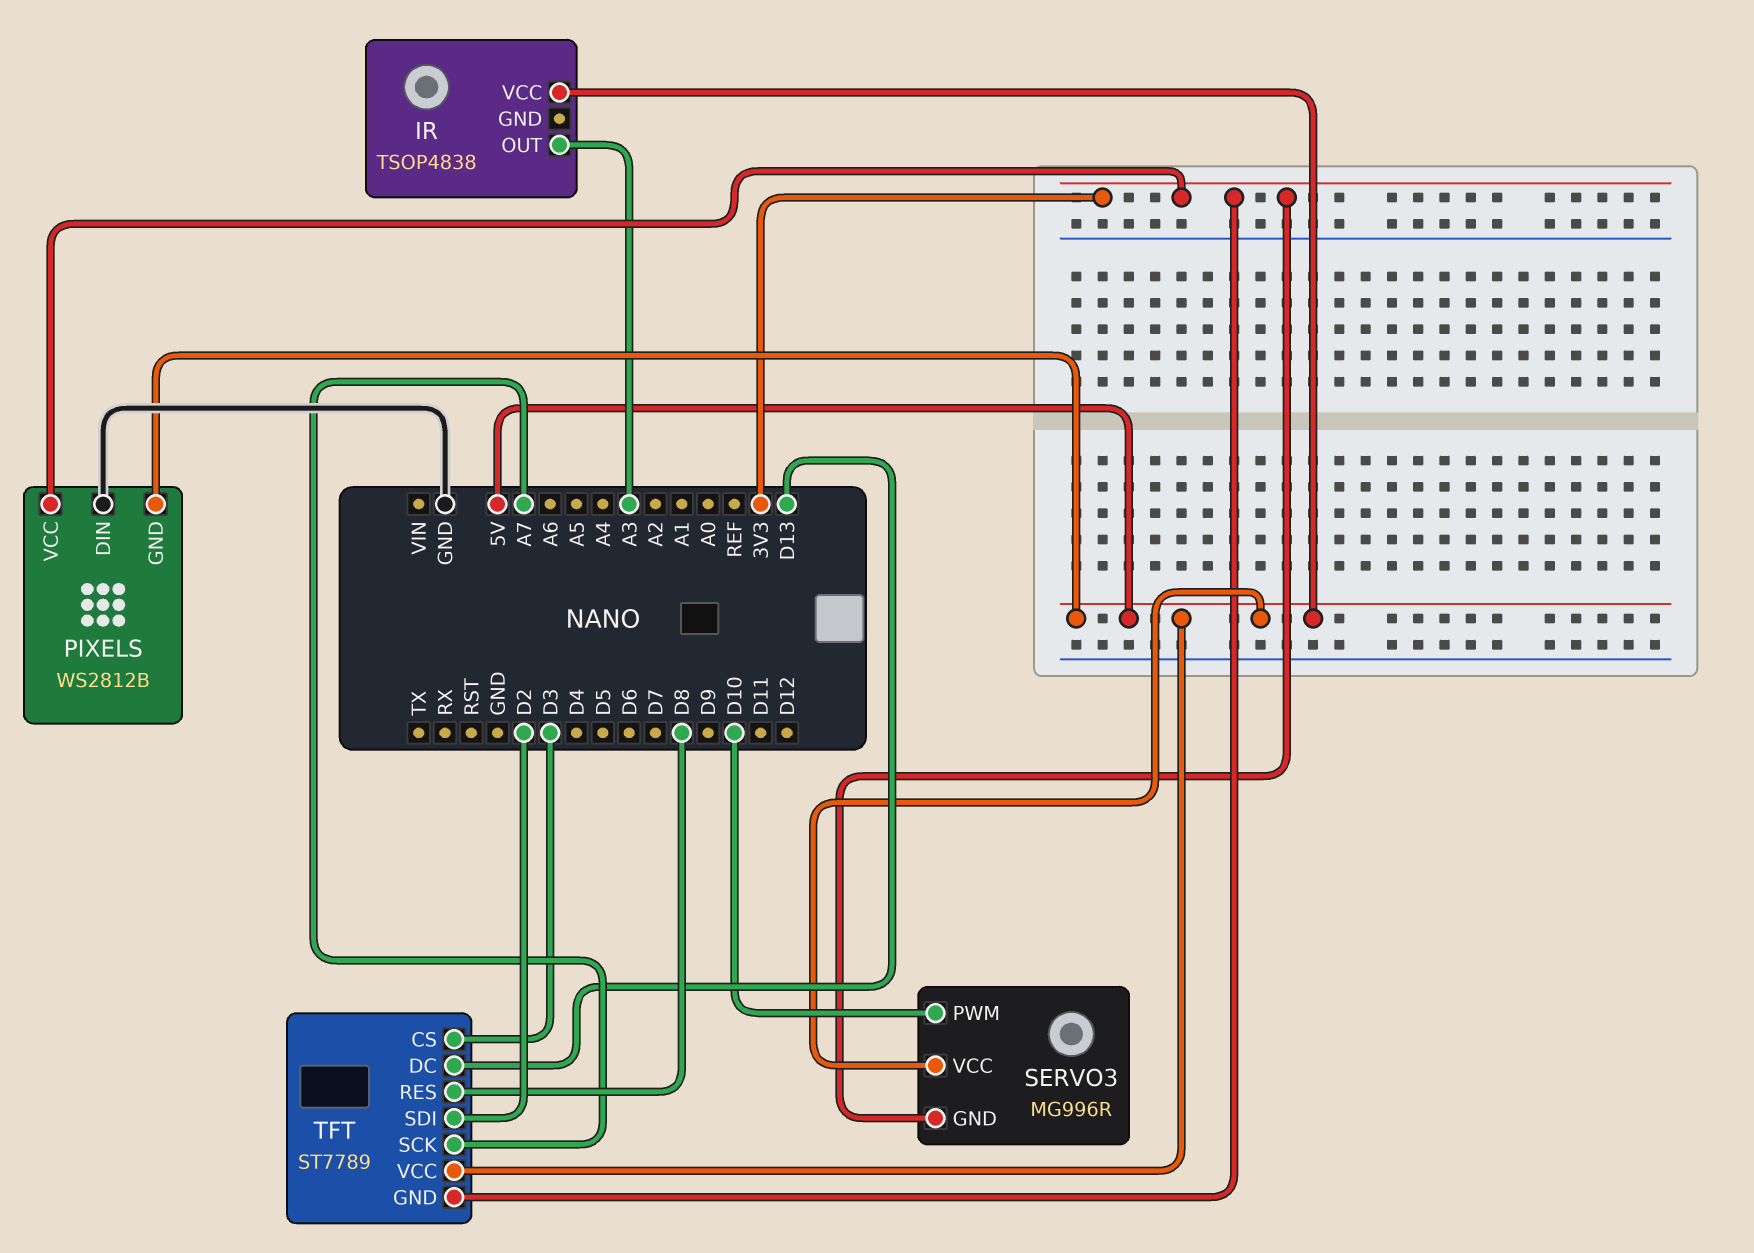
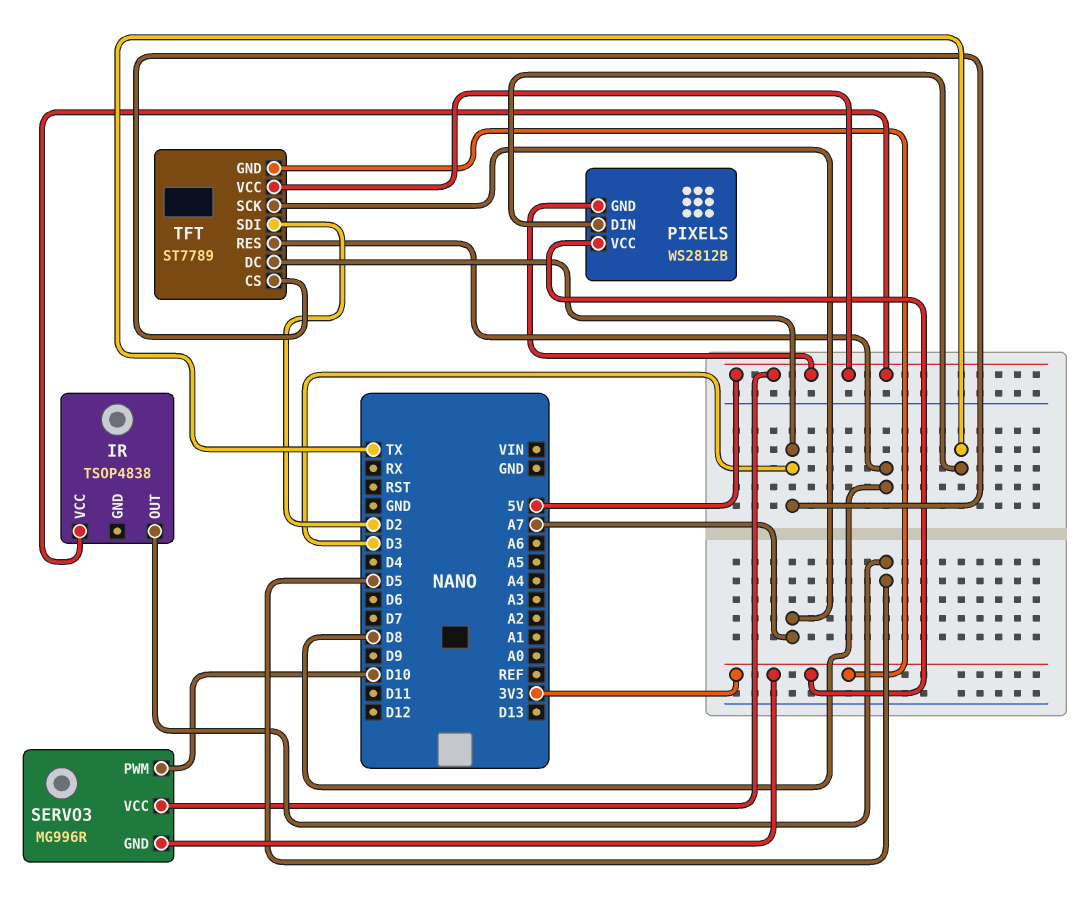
IR pin OUT: A3 -> D5
PIXELS pin DIN: GND -> TX
TFT pin DC: D13 -> D3

